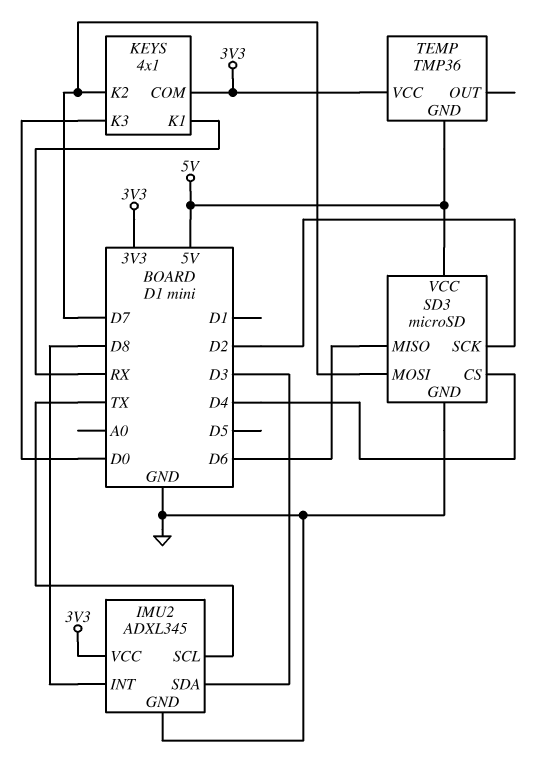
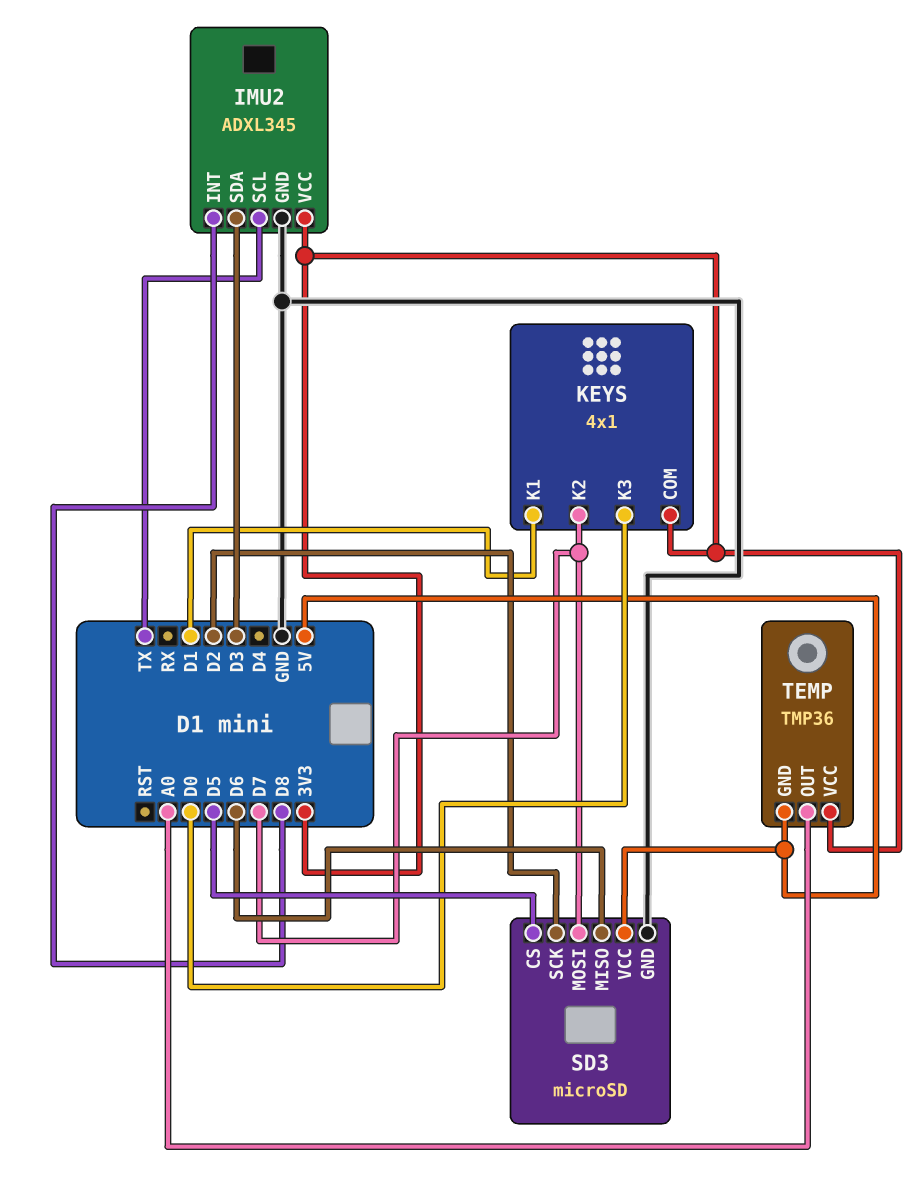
KEYS pin K1: RX -> D1
SD3 pin CS: D4 -> D5
TEMP pin OUT: none -> A0

